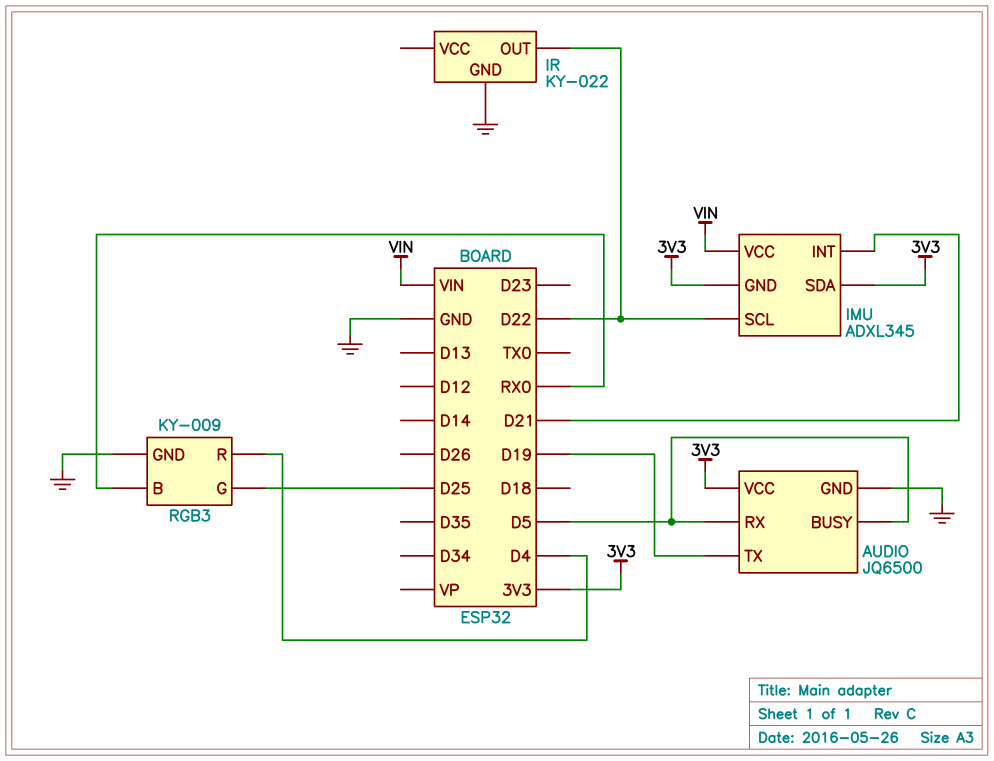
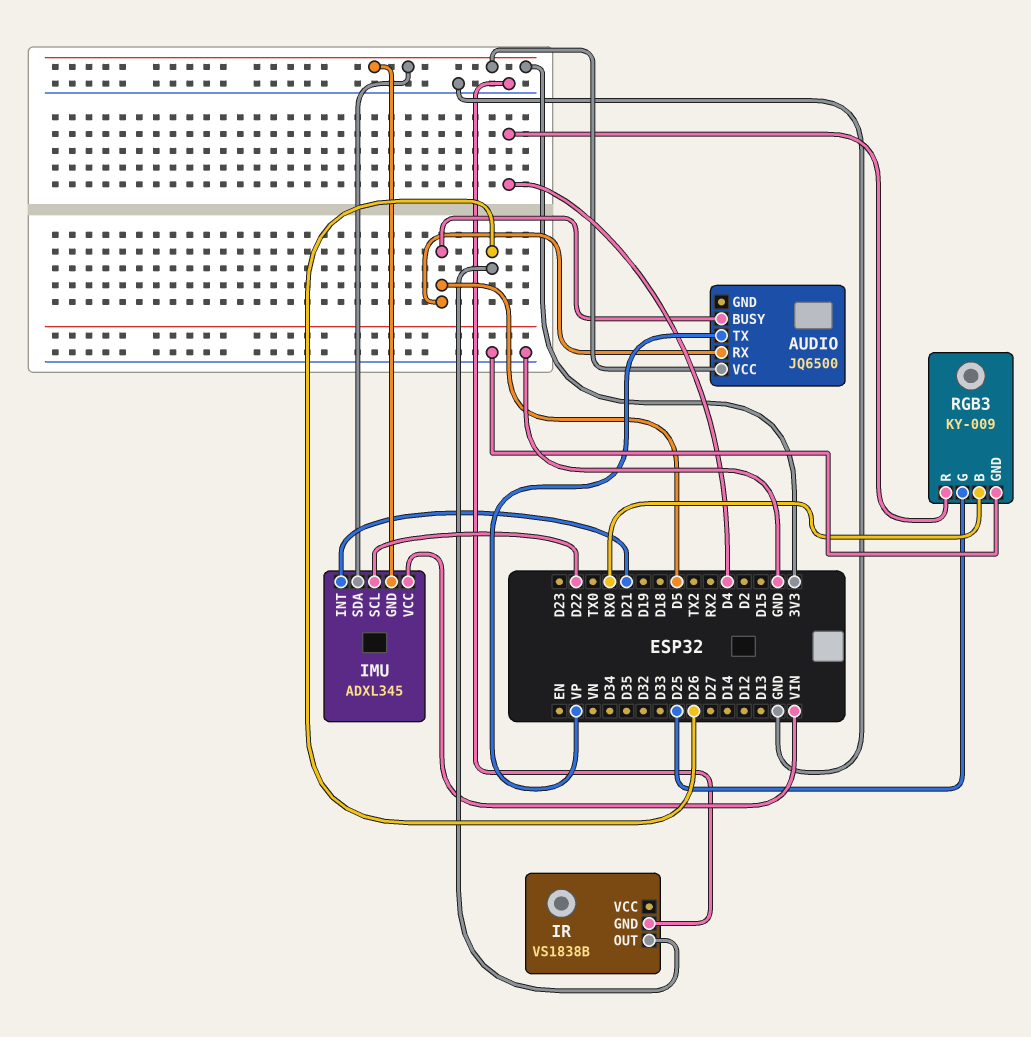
AUDIO pin GND: GND -> none
AUDIO pin TX: D19 -> VP
IR: KY-022 -> VS1838B
IR pin OUT: D22 -> D26

